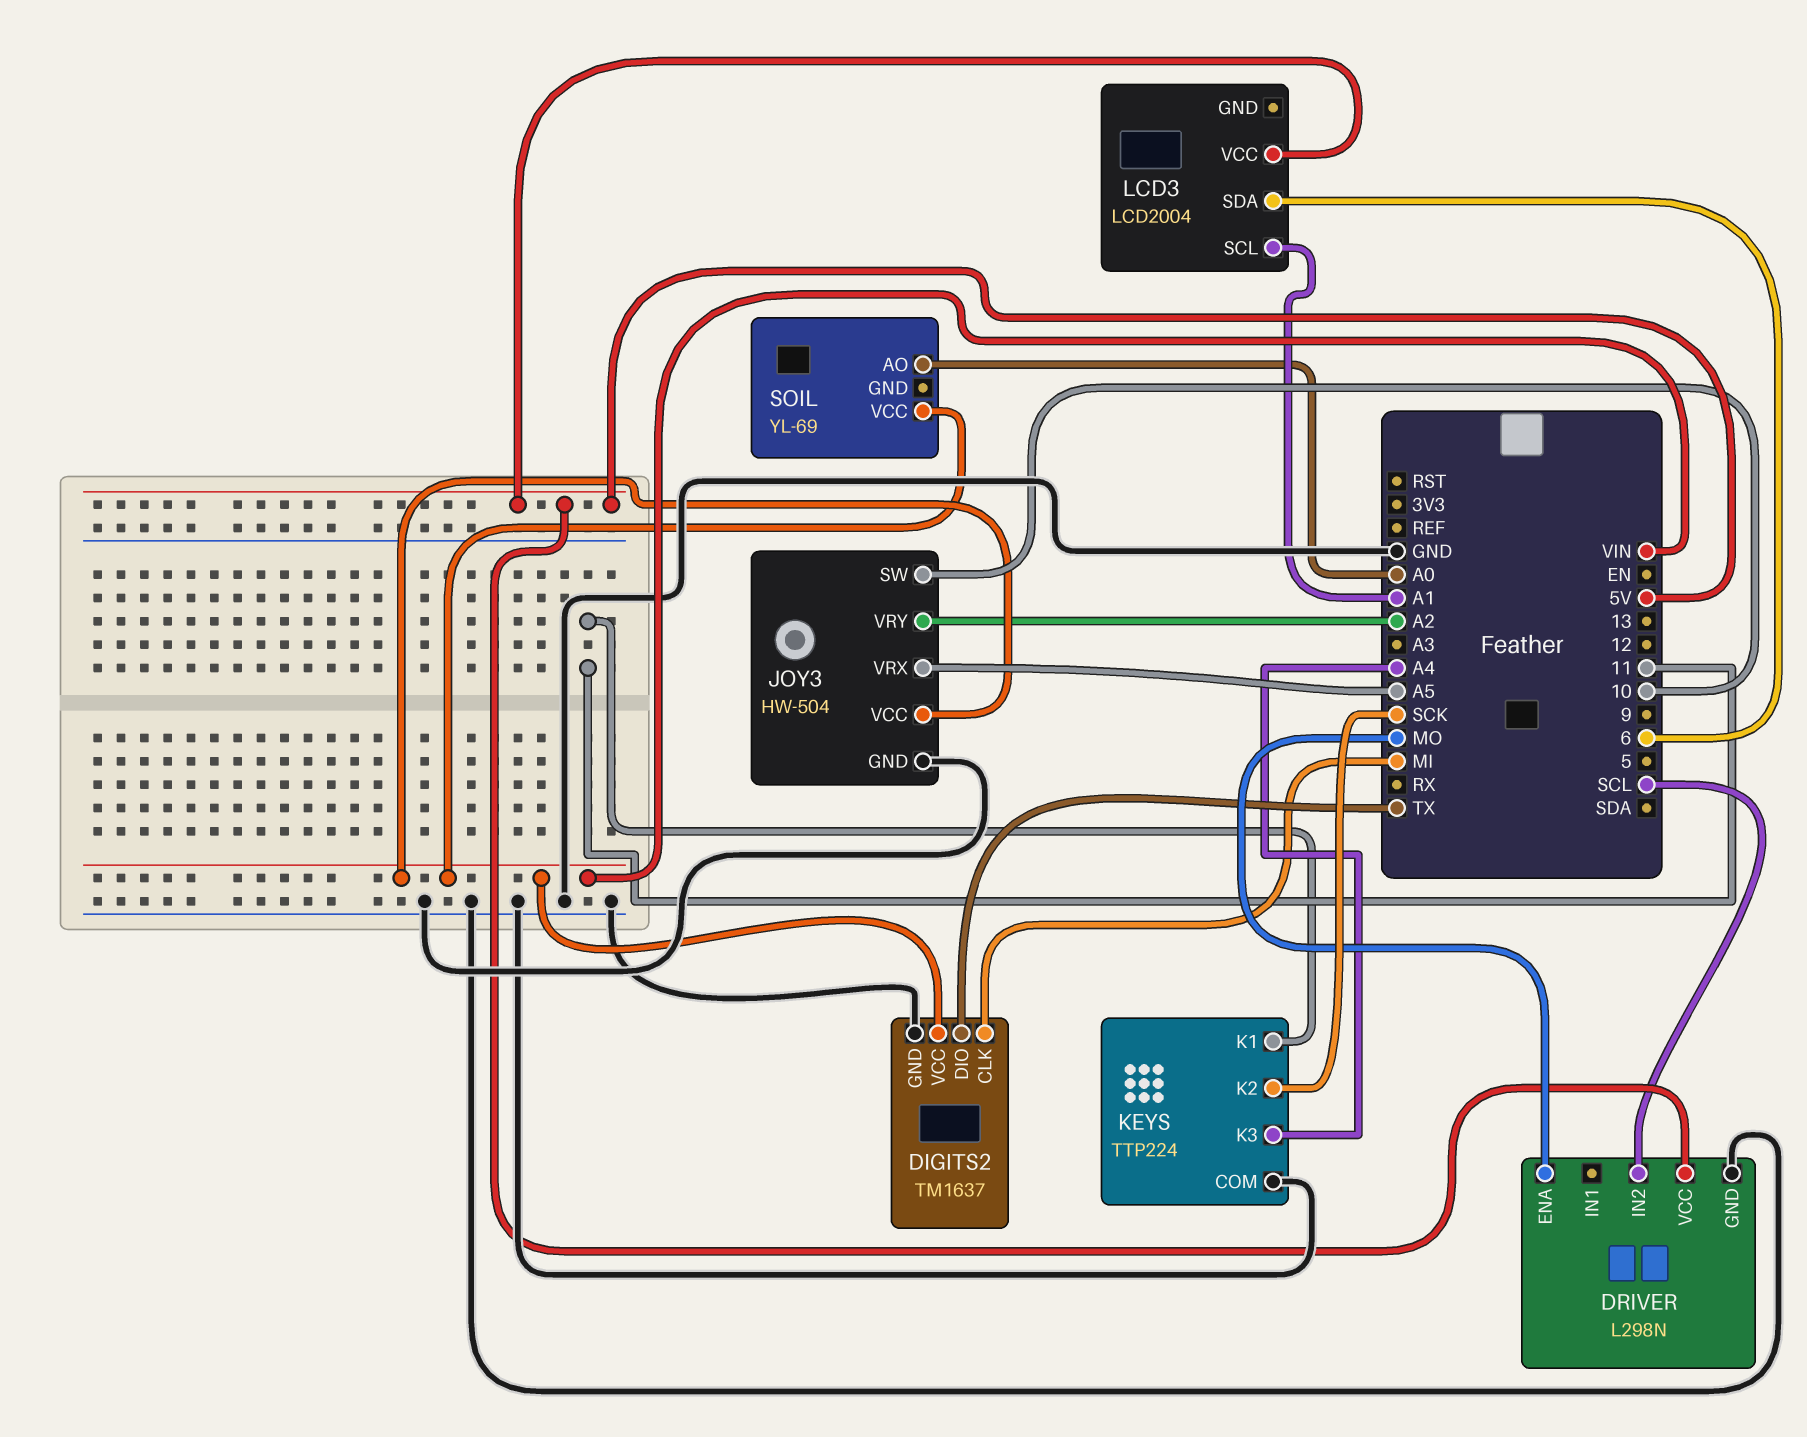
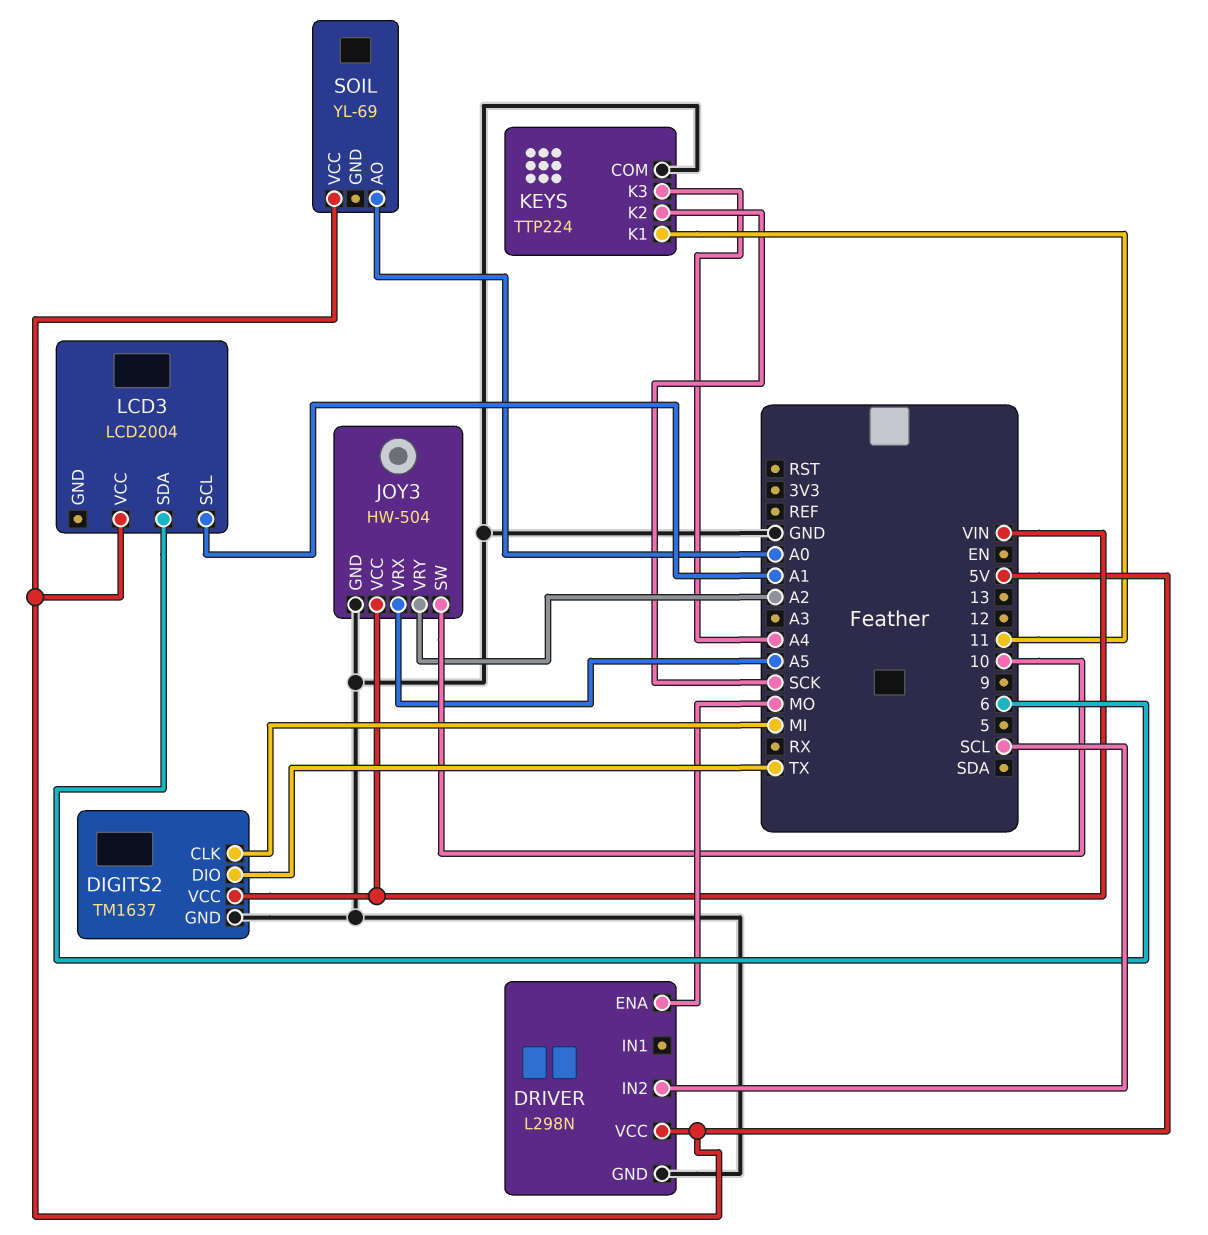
SOIL pin VCC: VIN -> 5V

